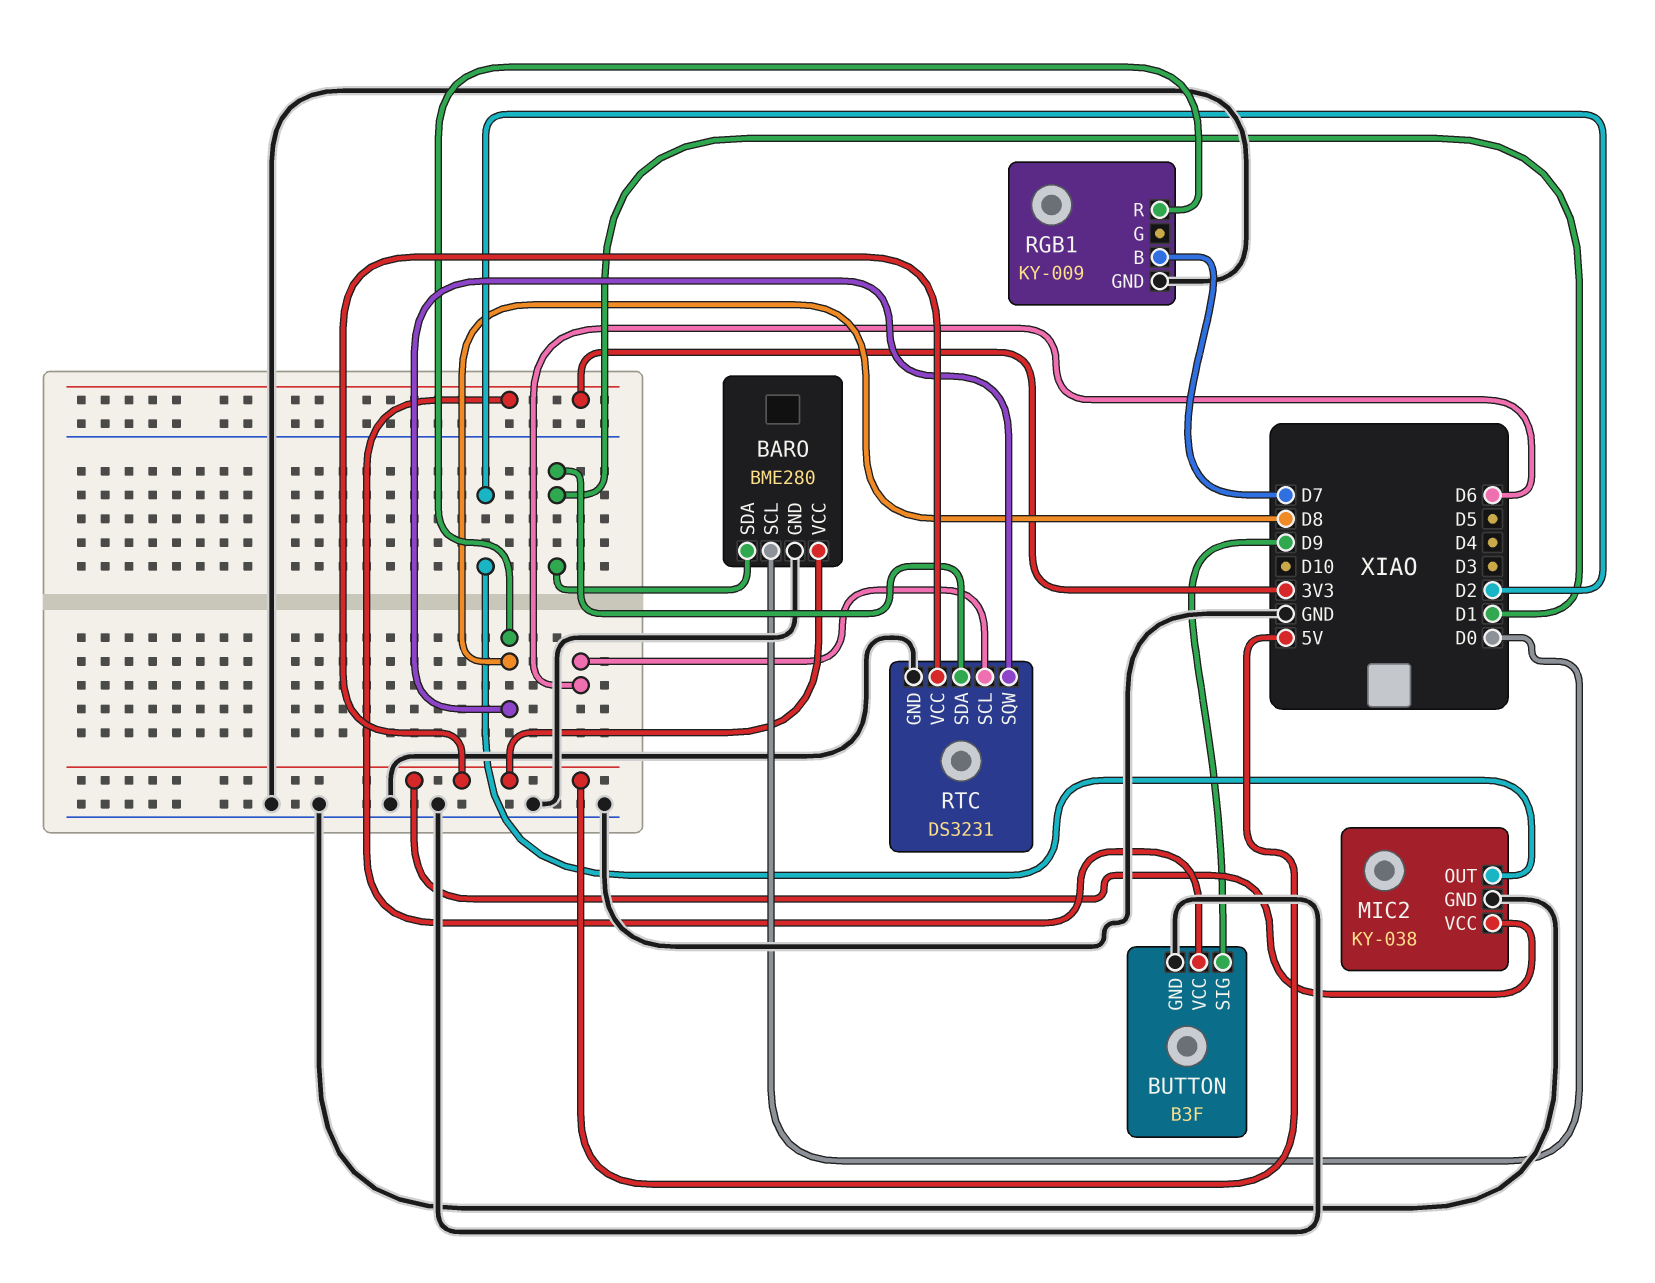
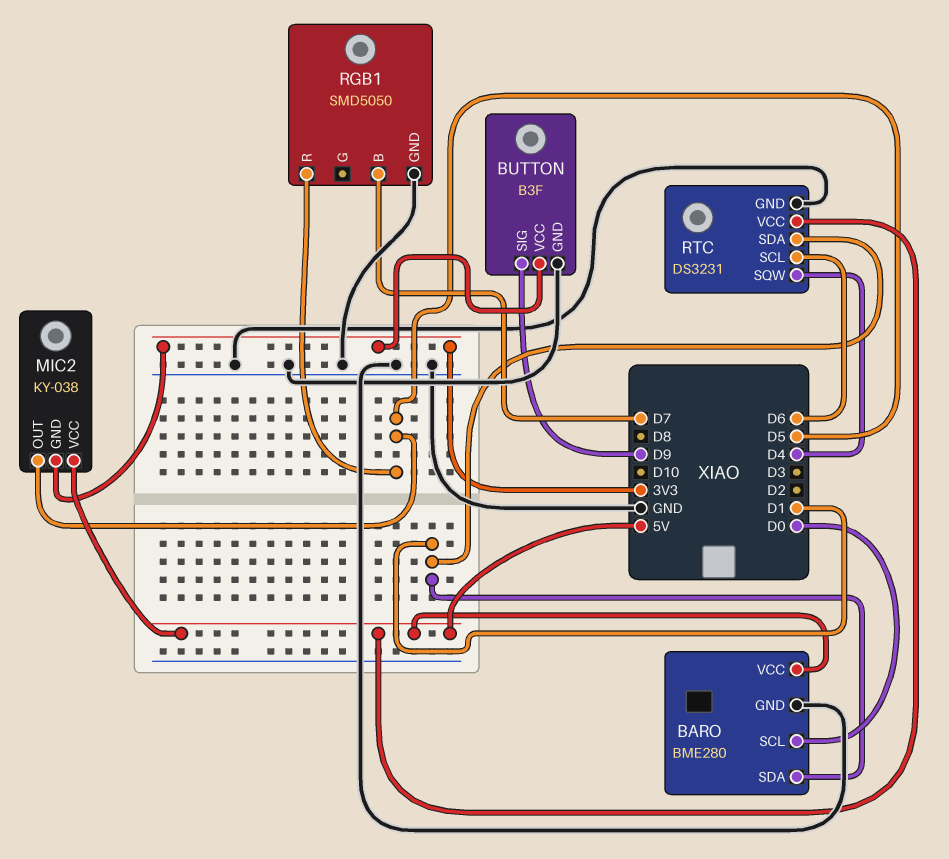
MIC2 pin GND: GND -> 3V3
MIC2 pin OUT: D2 -> D5
RGB1: KY-009 -> SMD5050
RGB1 pin R: D8 -> D5
RTC pin SQW: D8 -> D4

